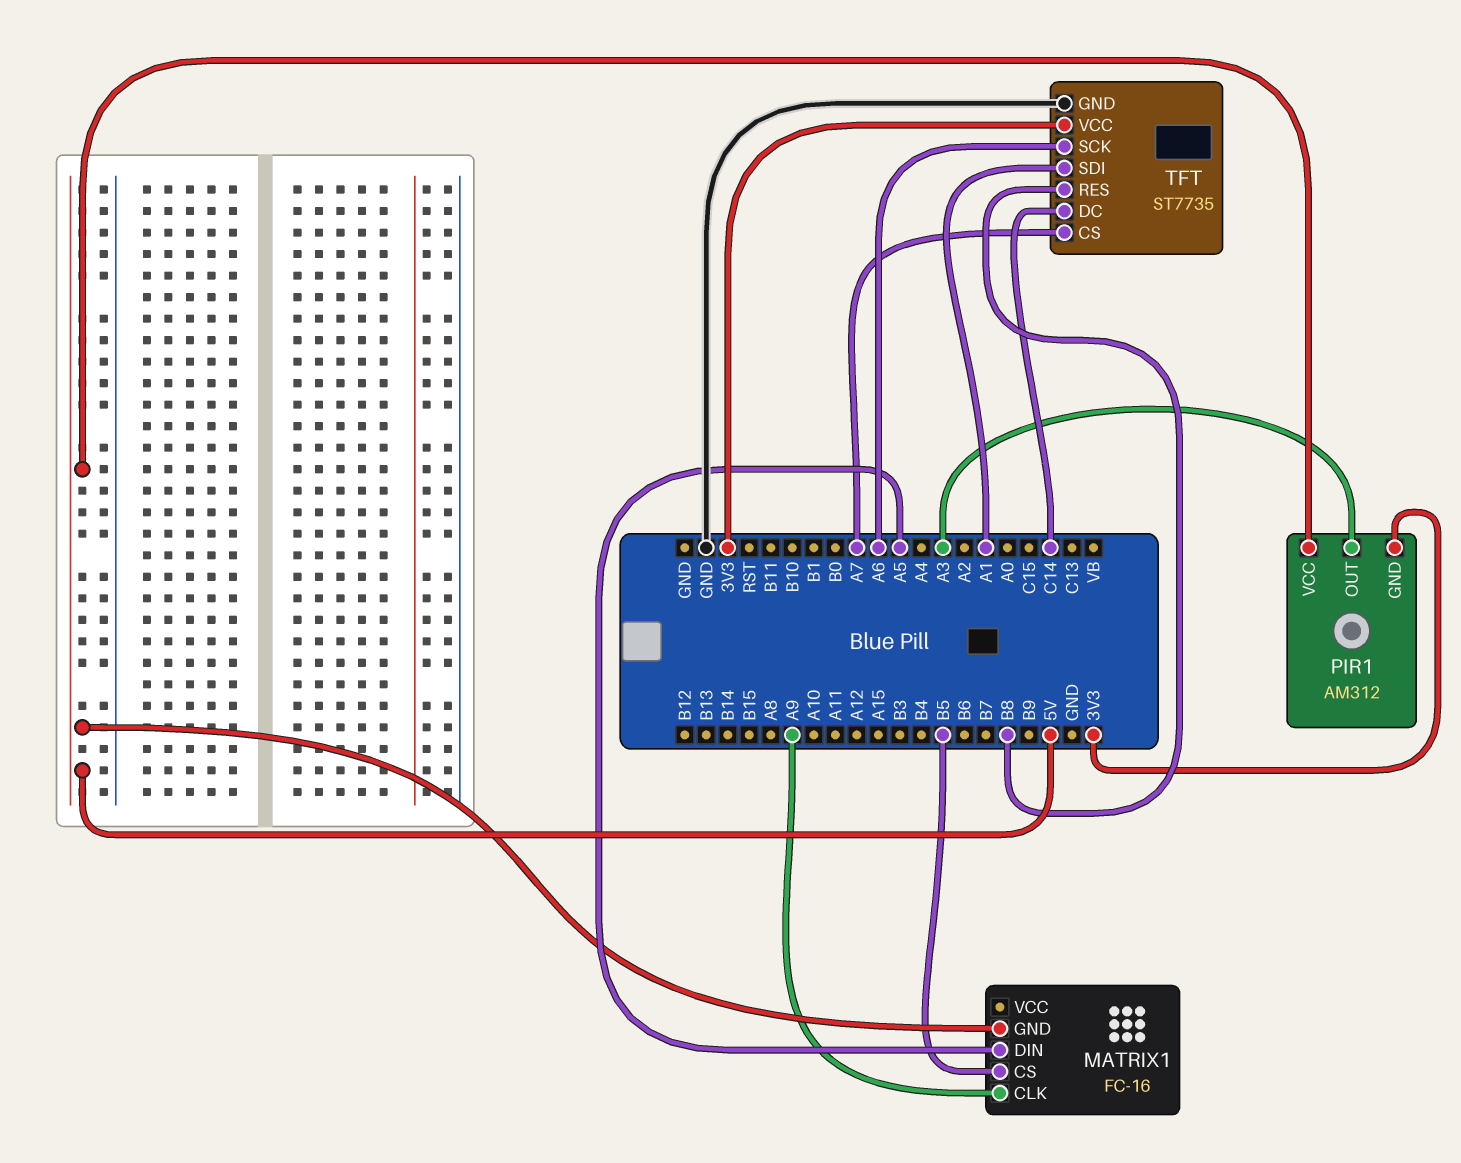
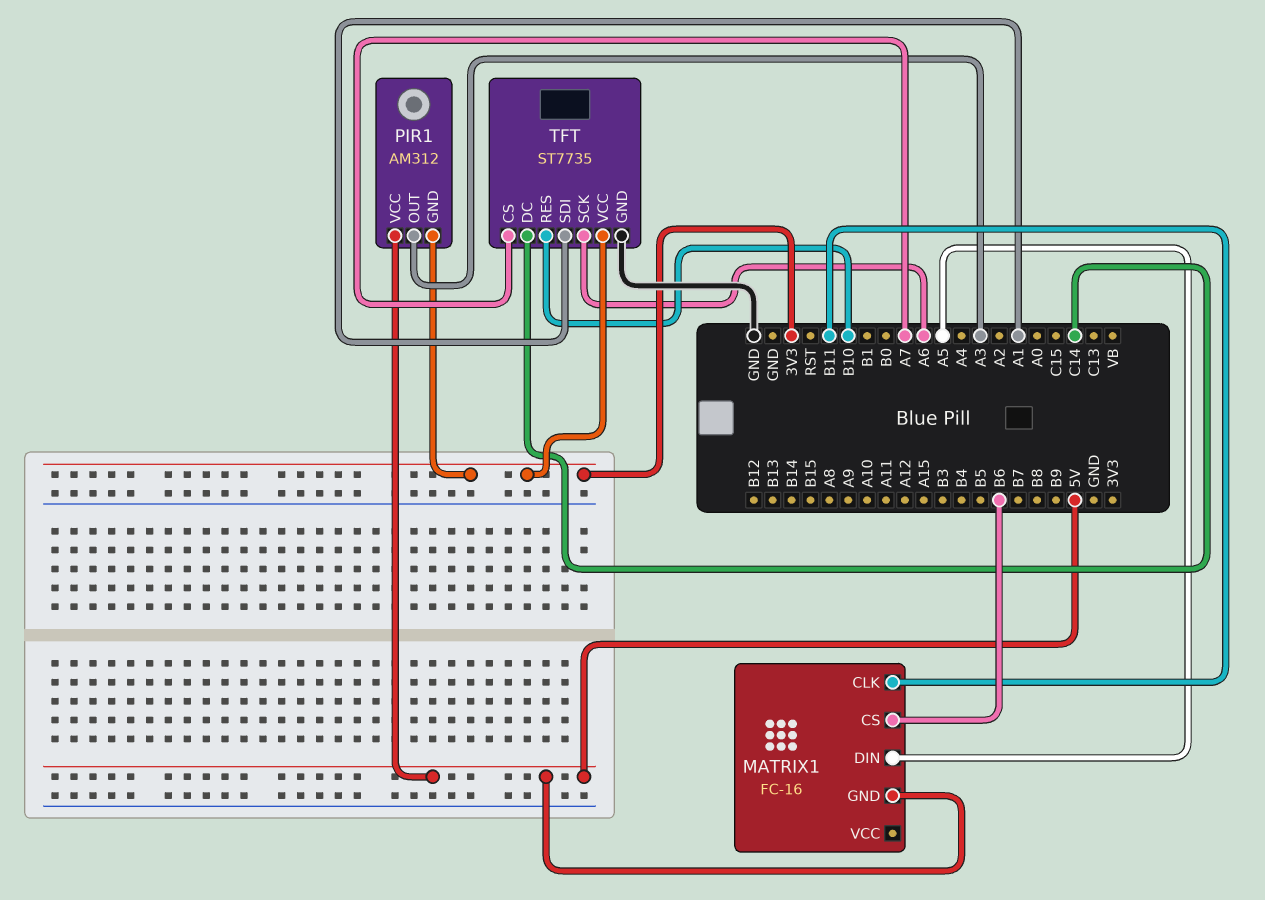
MATRIX1 pin CLK: A9 -> B11
MATRIX1 pin CS: B5 -> B6
TFT pin RES: B8 -> B10

